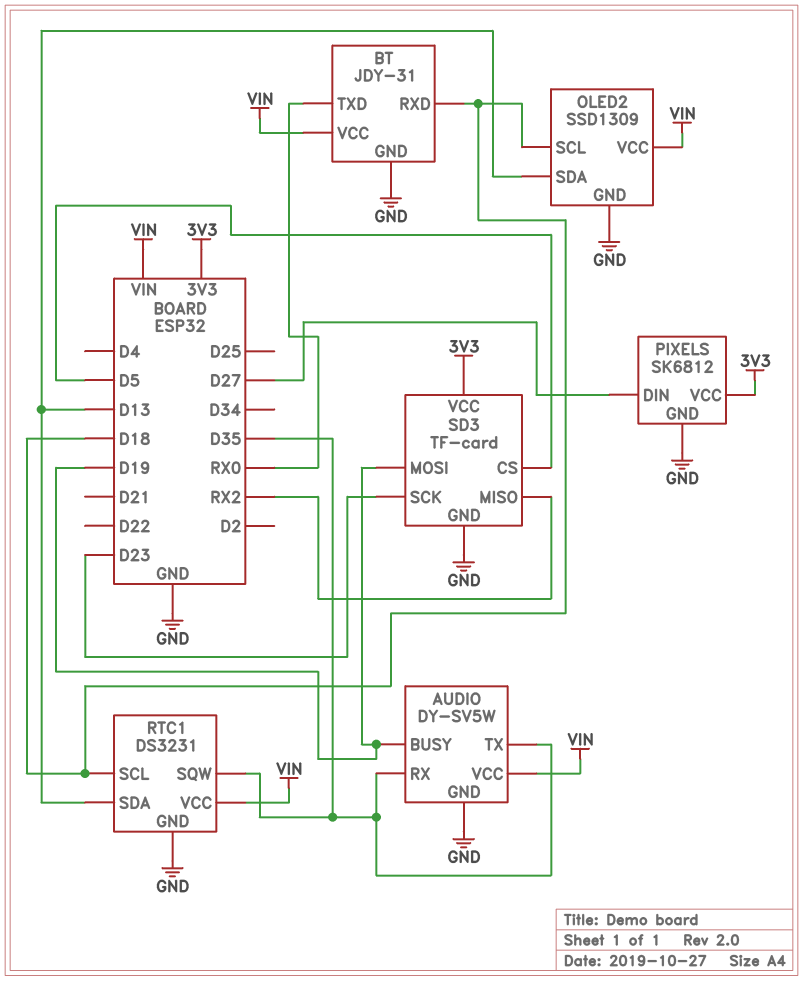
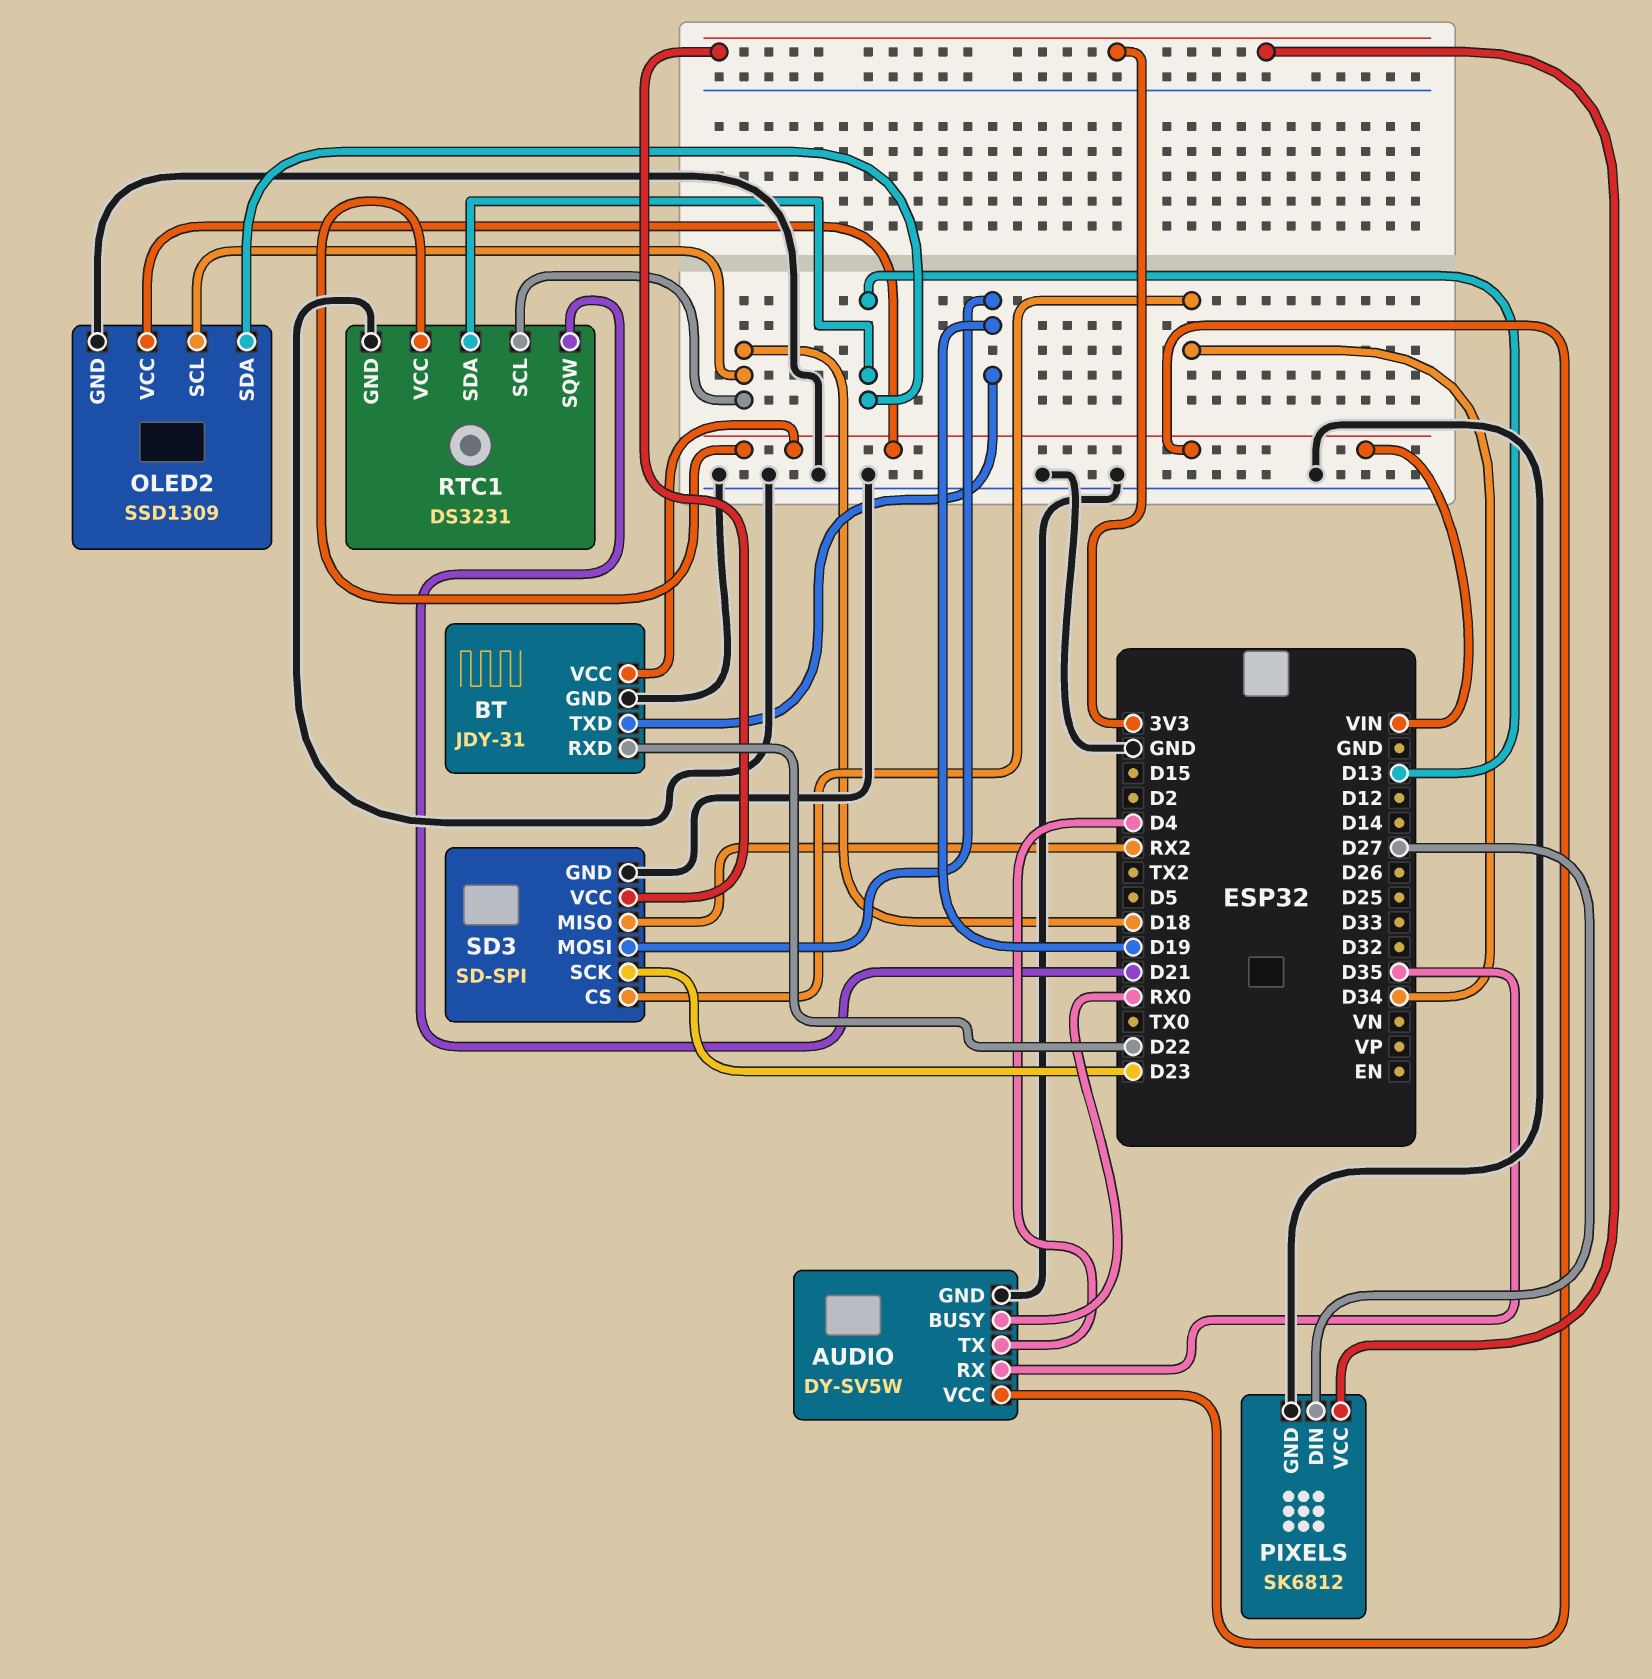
AUDIO pin BUSY: D19 -> RX0
AUDIO pin TX: D35 -> D4
BT pin RXD: D18 -> D22
BT pin TXD: RX0 -> D19
RTC1 pin SQW: D35 -> D21
SD3: TF-card -> SD-SPI
SD3 pin CS: D5 -> D34

